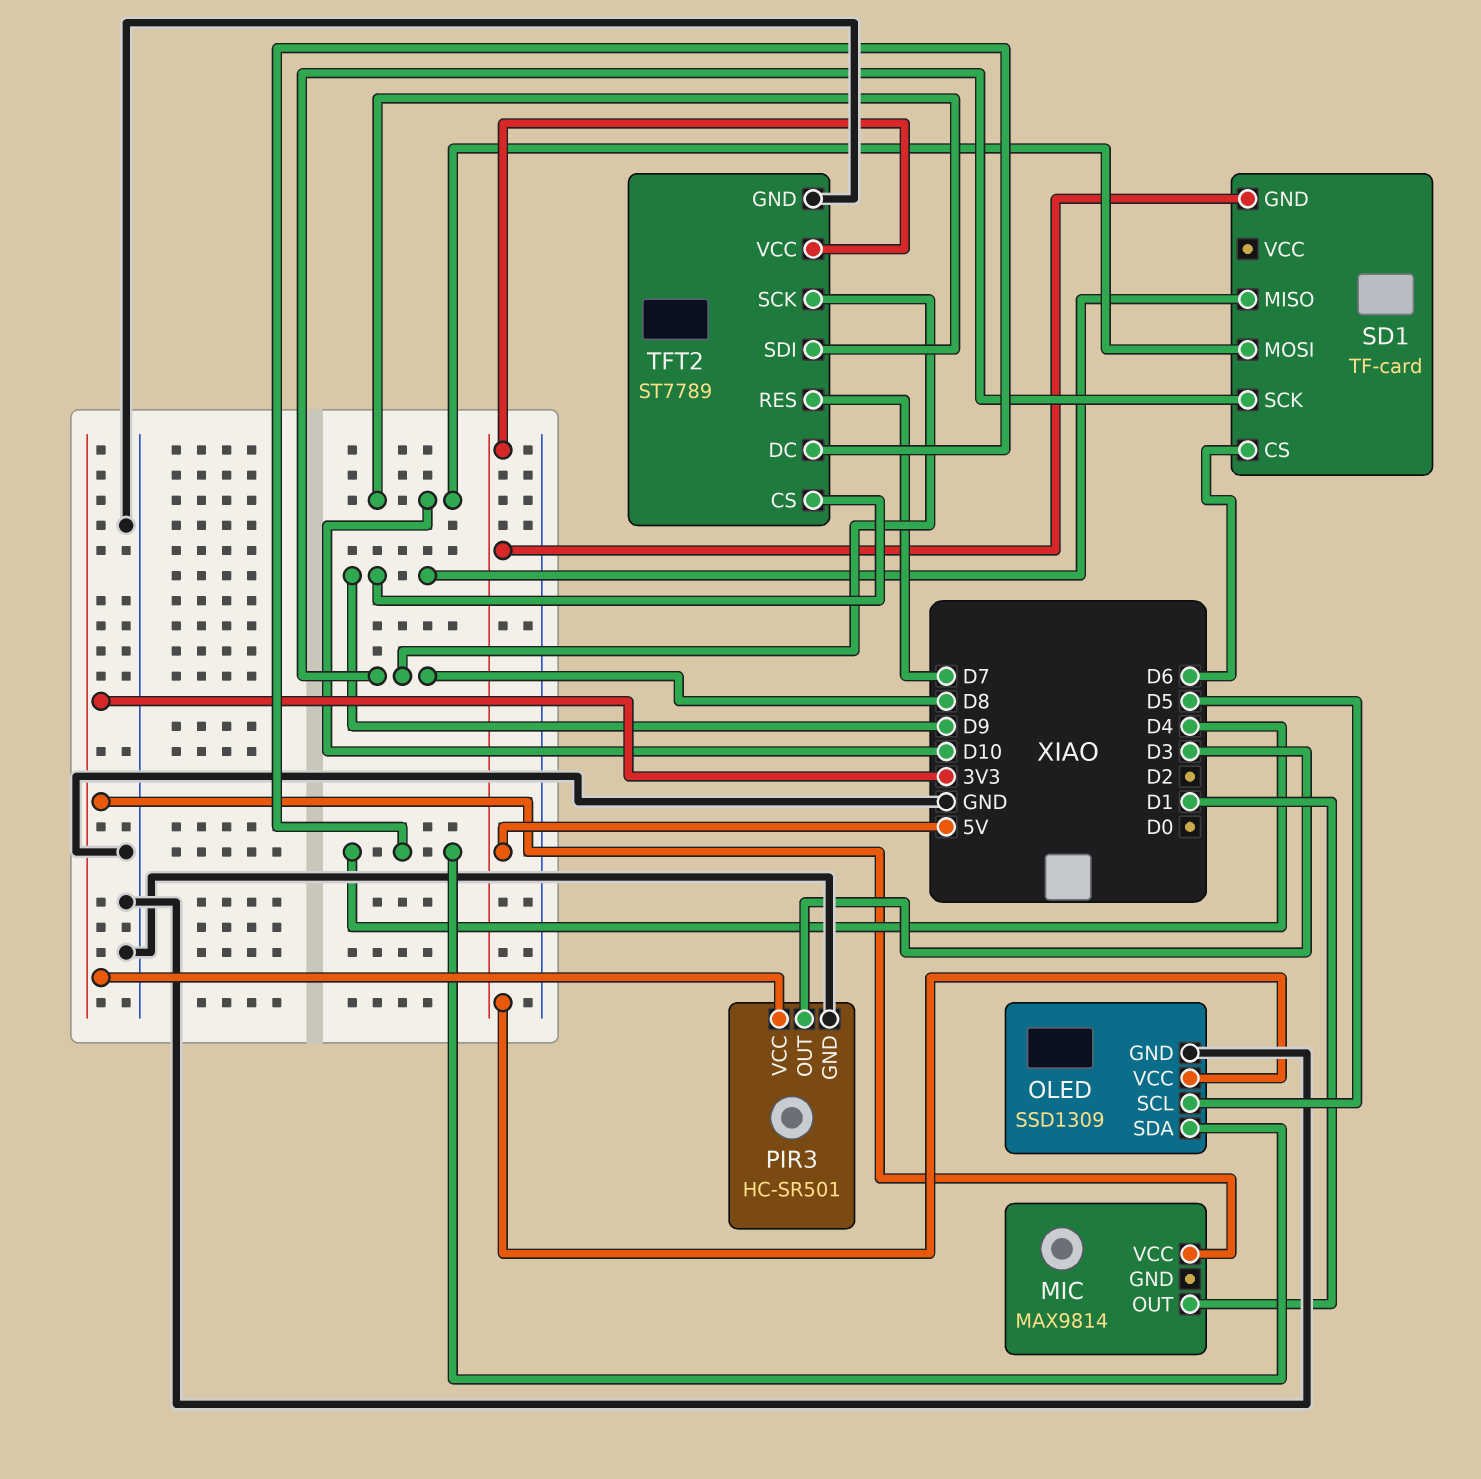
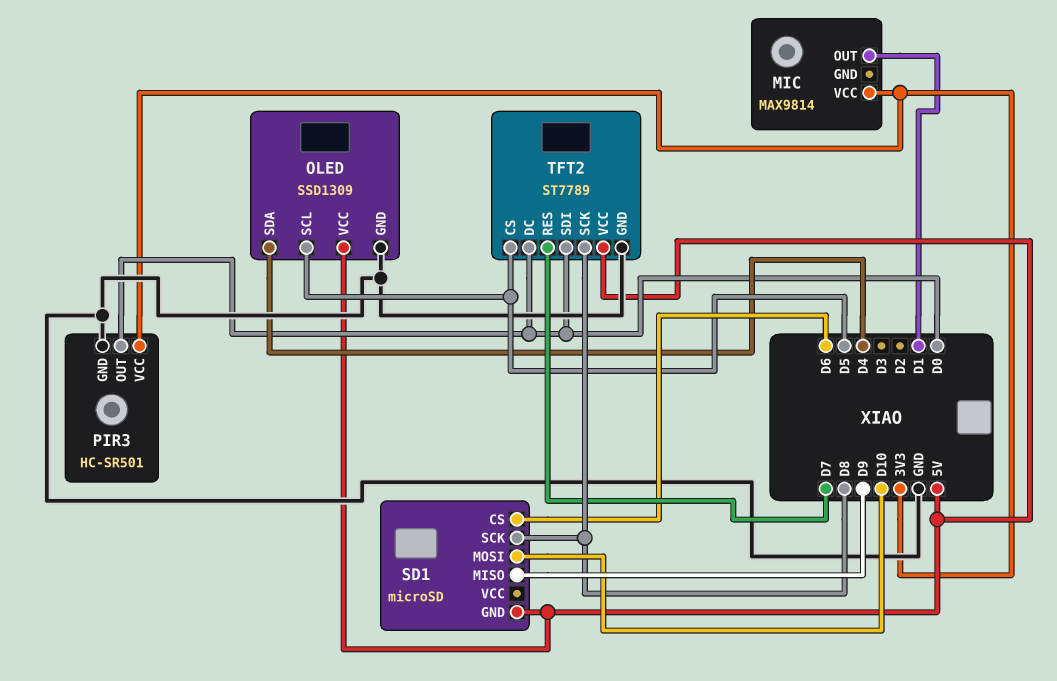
PIR3 pin OUT: D3 -> D0
SD1: TF-card -> microSD
TFT2 pin CS: D9 -> D5
TFT2 pin DC: D4 -> D0
TFT2 pin SDI: D10 -> D0

